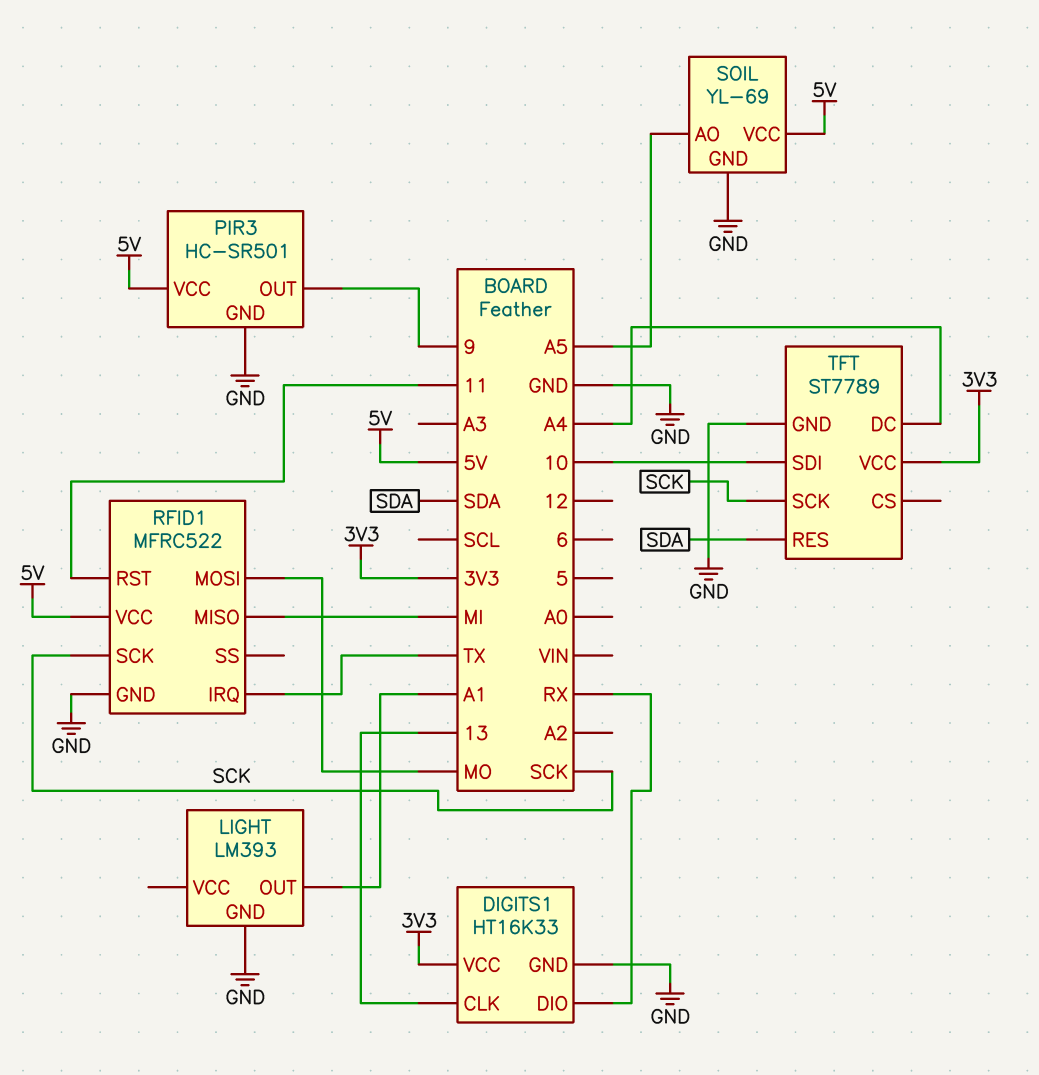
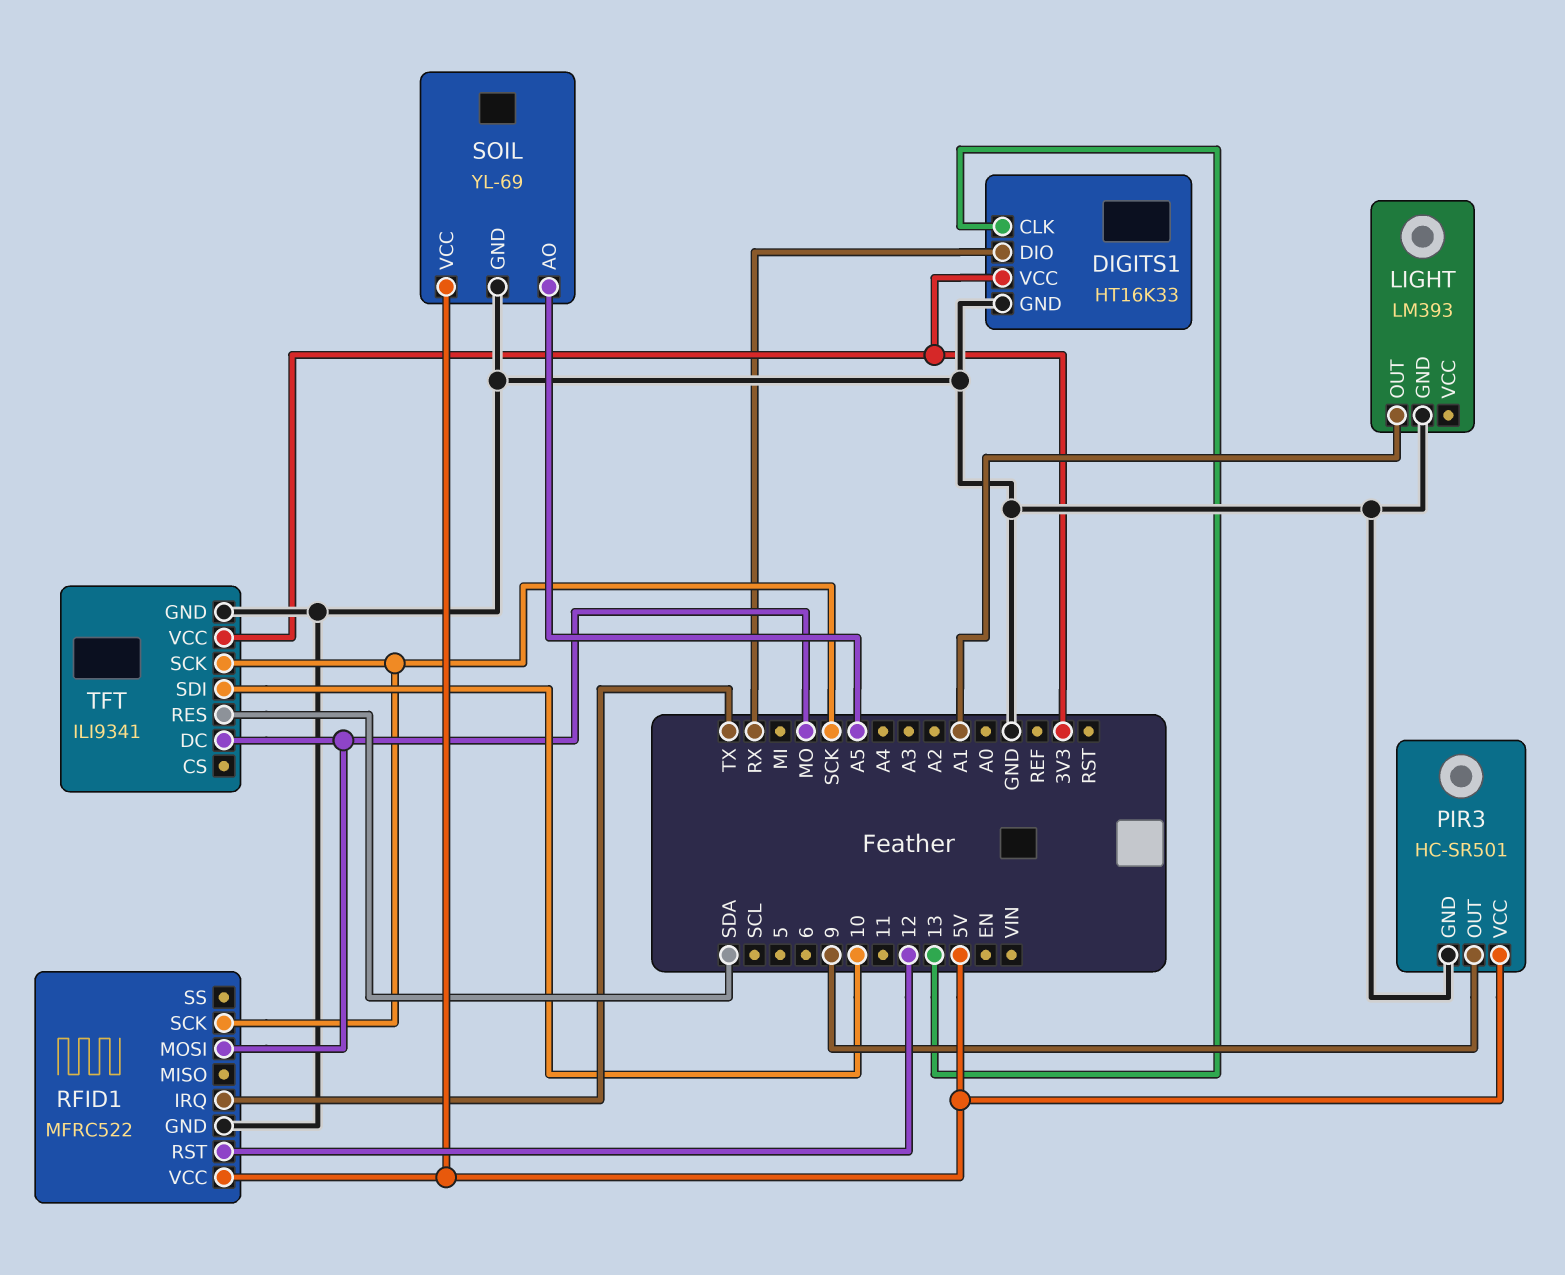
RFID1 pin MISO: MI -> none
RFID1 pin RST: 11 -> 12
TFT: ST7789 -> ILI9341
TFT pin DC: A4 -> MO

